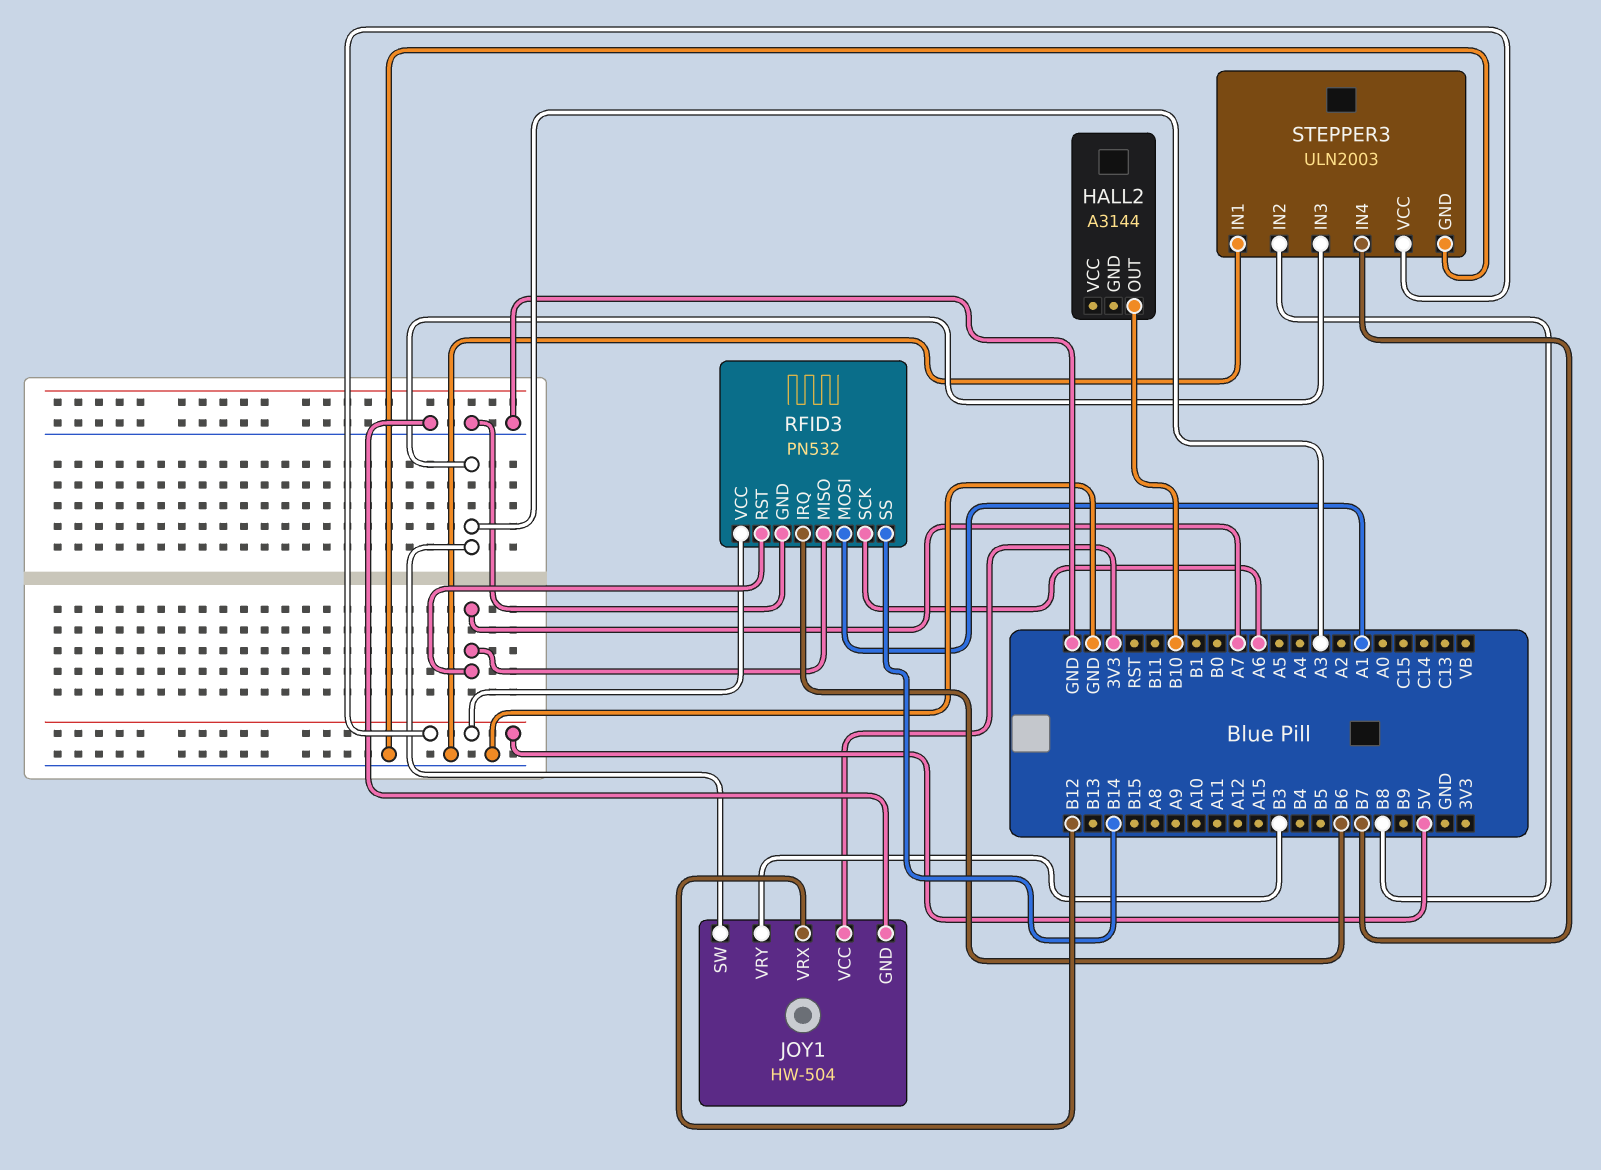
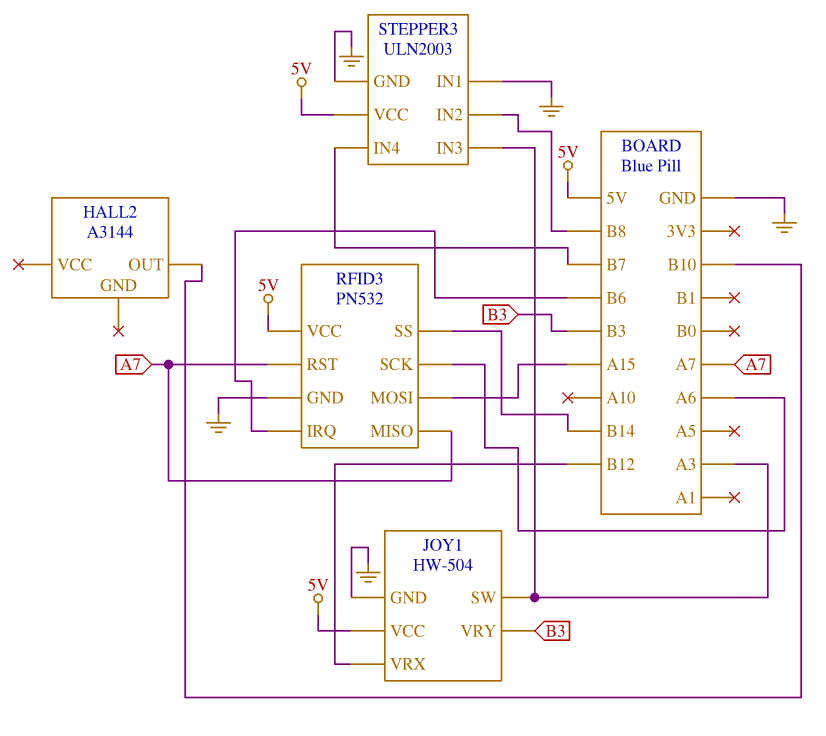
JOY1 pin VCC: 3V3 -> 5V
RFID3 pin MOSI: A1 -> A15

